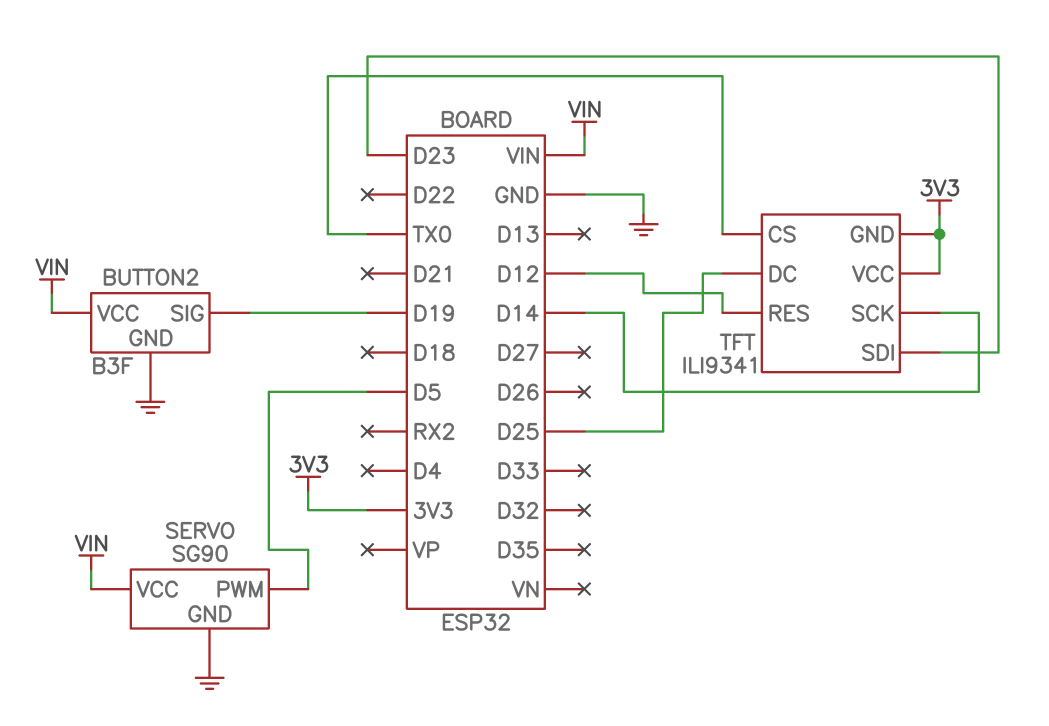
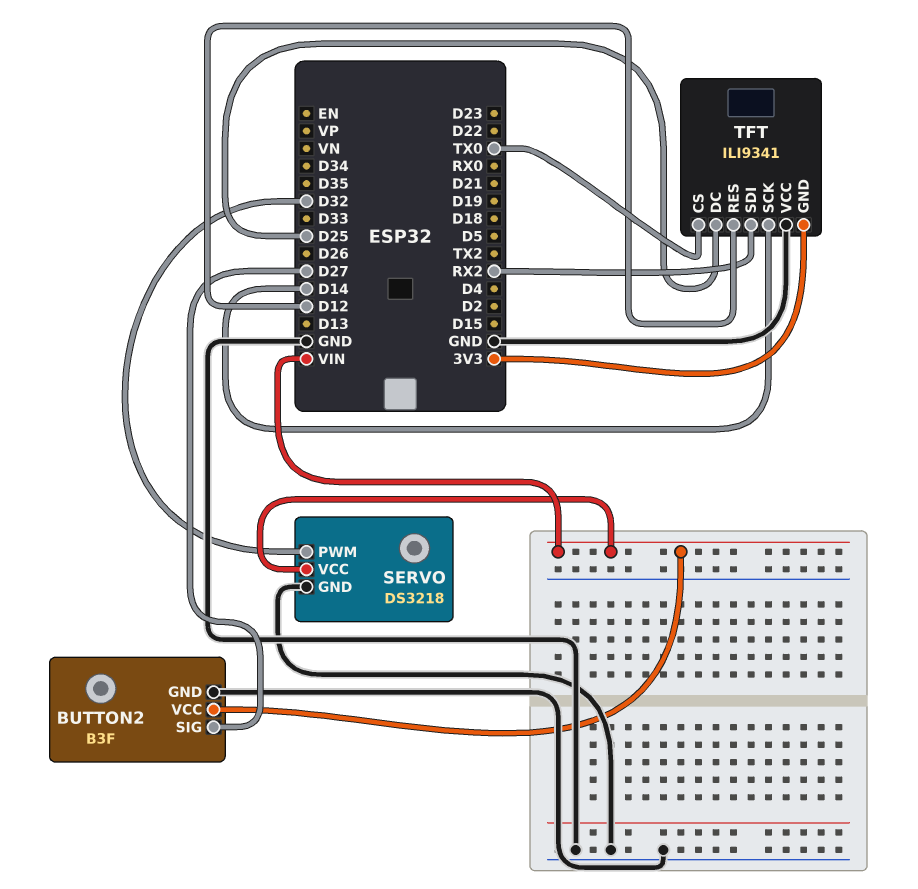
BUTTON2 pin SIG: D19 -> D27
SERVO: SG90 -> DS3218
SERVO pin PWM: D5 -> D32
TFT pin SDI: D23 -> RX2
TFT pin VCC: 3V3 -> GND

